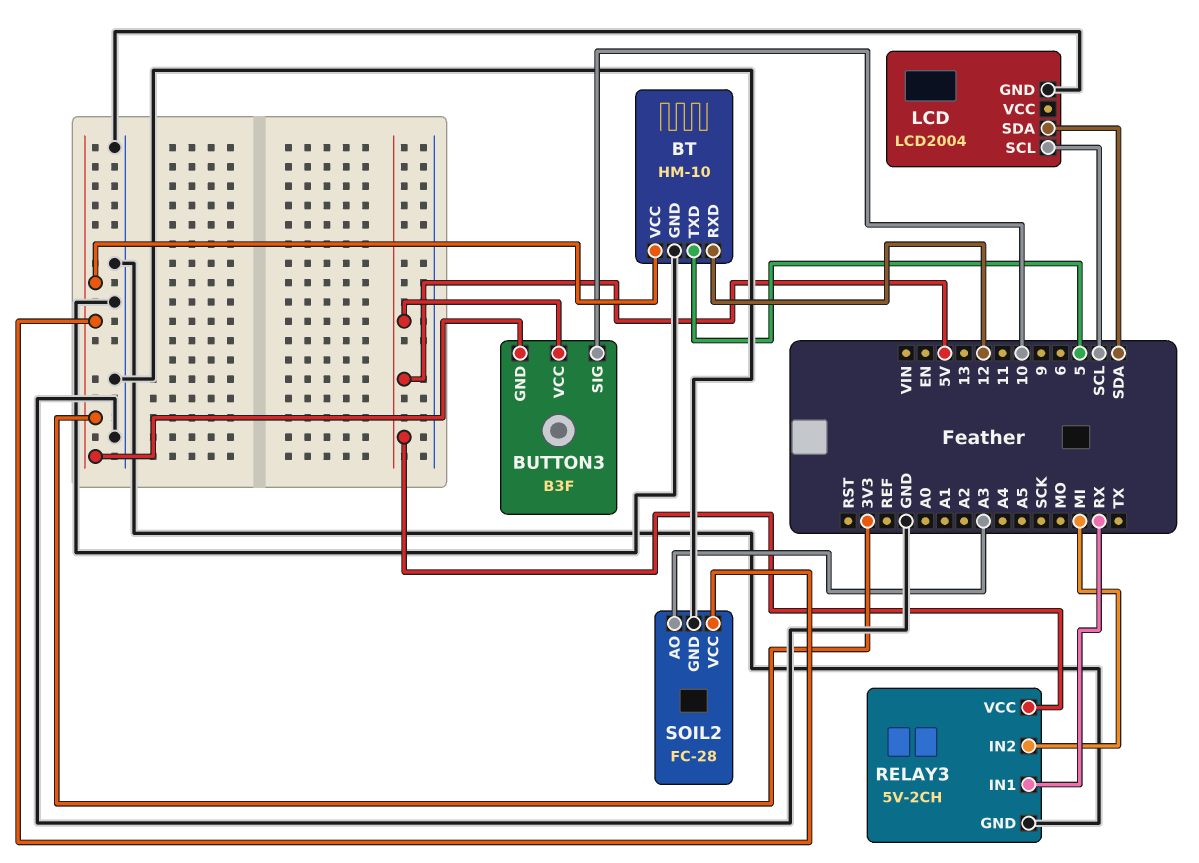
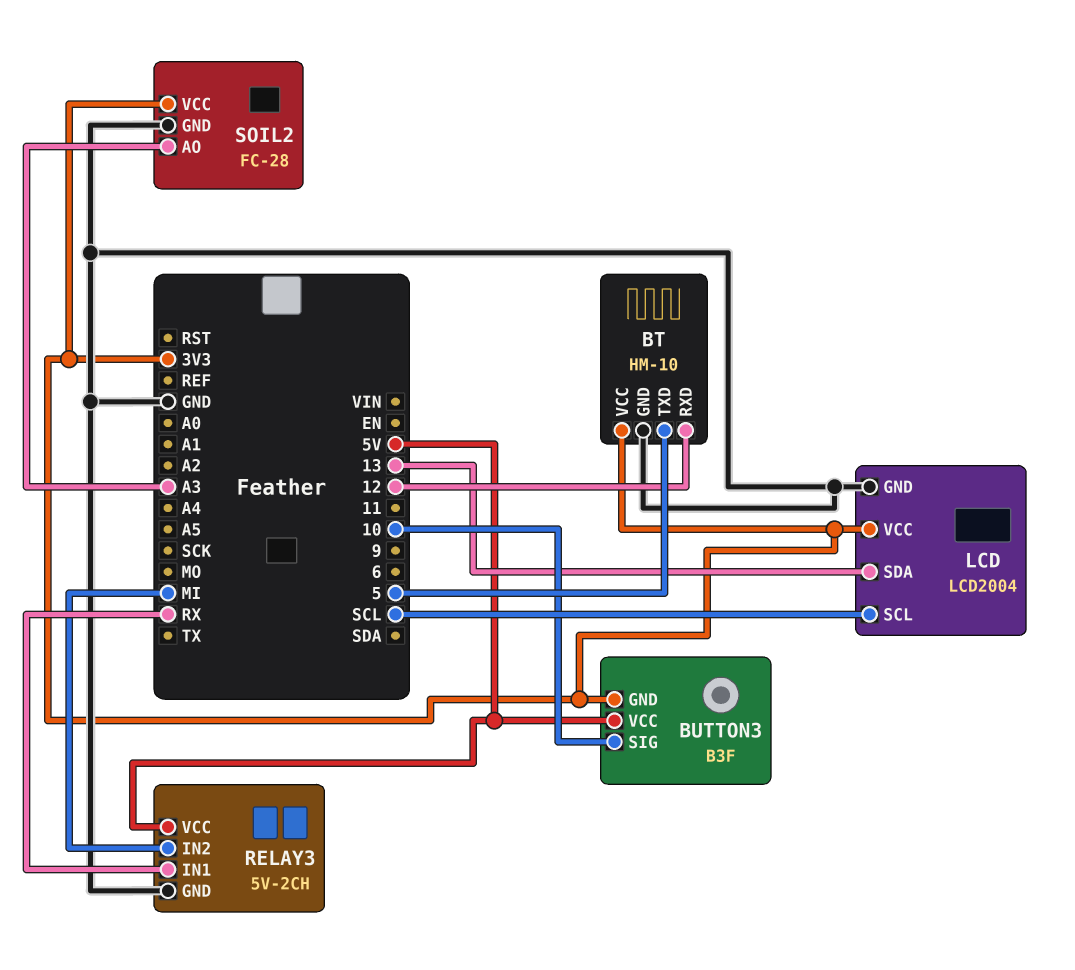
LCD pin SDA: SDA -> 13
LCD pin VCC: none -> 3V3

